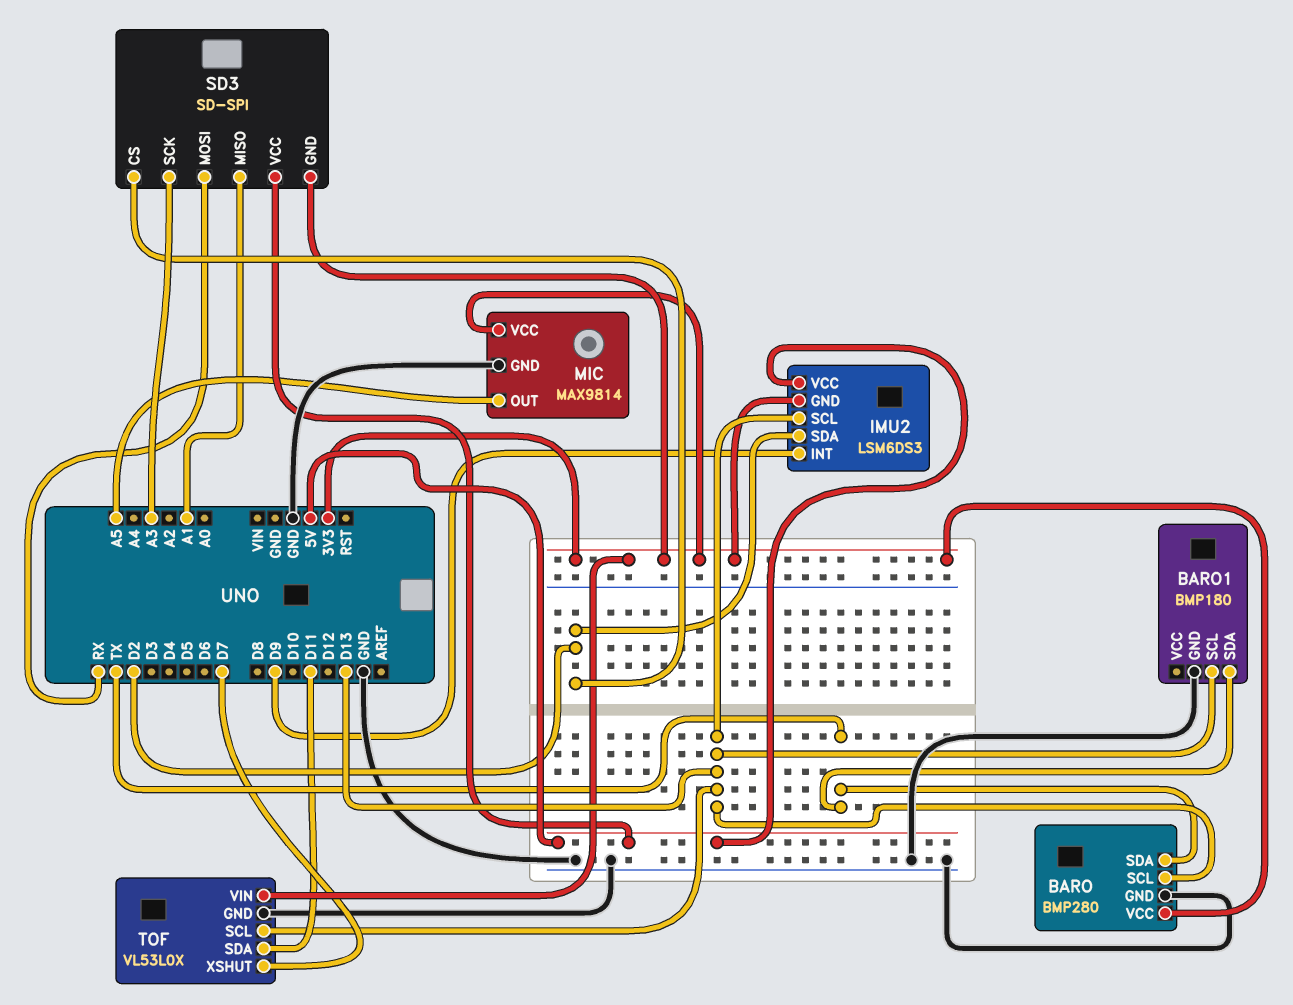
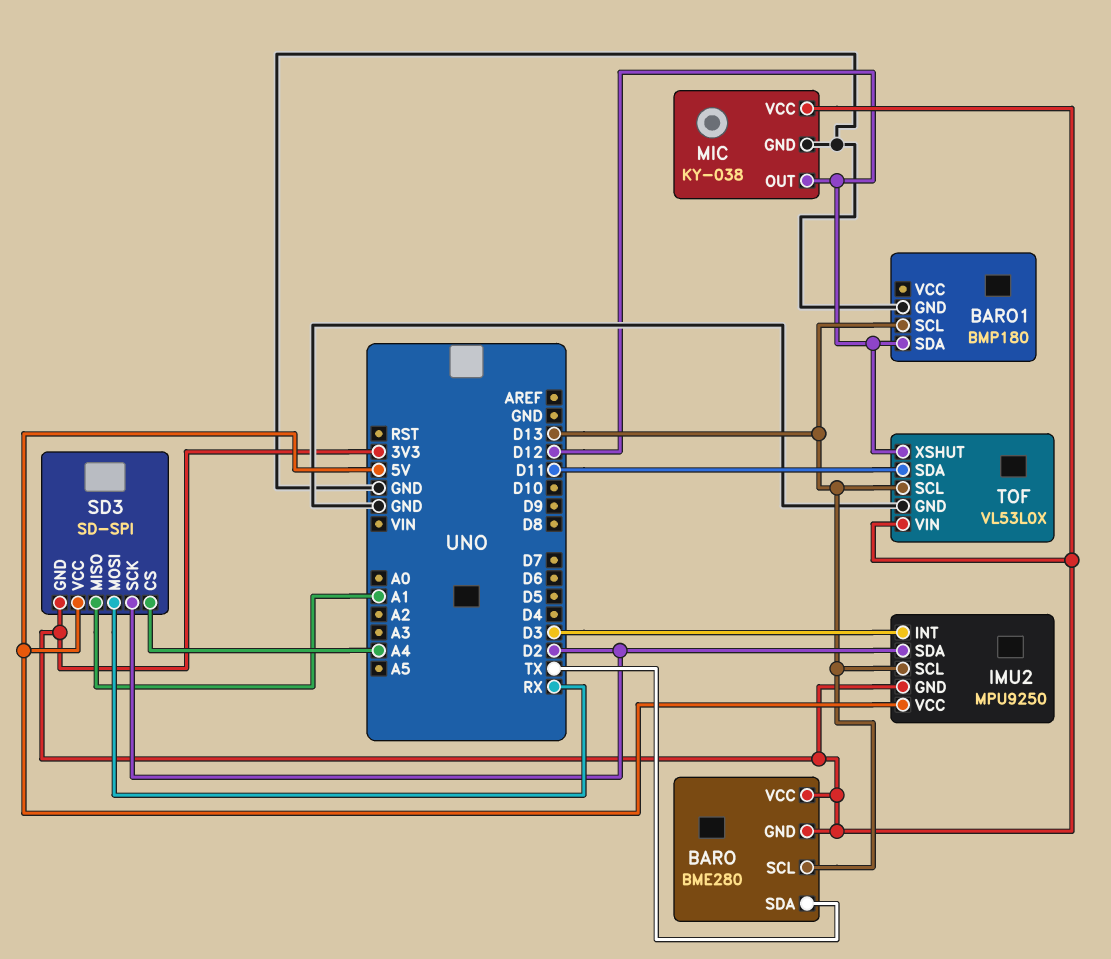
BARO: BMP280 -> BME280
BARO pin GND: GND -> 3V3
BARO1 pin SDA: TX -> D12
IMU2: LSM6DS3 -> MPU9250
IMU2 pin INT: D9 -> D3
MIC: MAX9814 -> KY-038
MIC pin OUT: A5 -> D12
SD3 pin CS: D2 -> A4
SD3 pin SCK: A3 -> D2
TOF pin XSHUT: D7 -> D12

